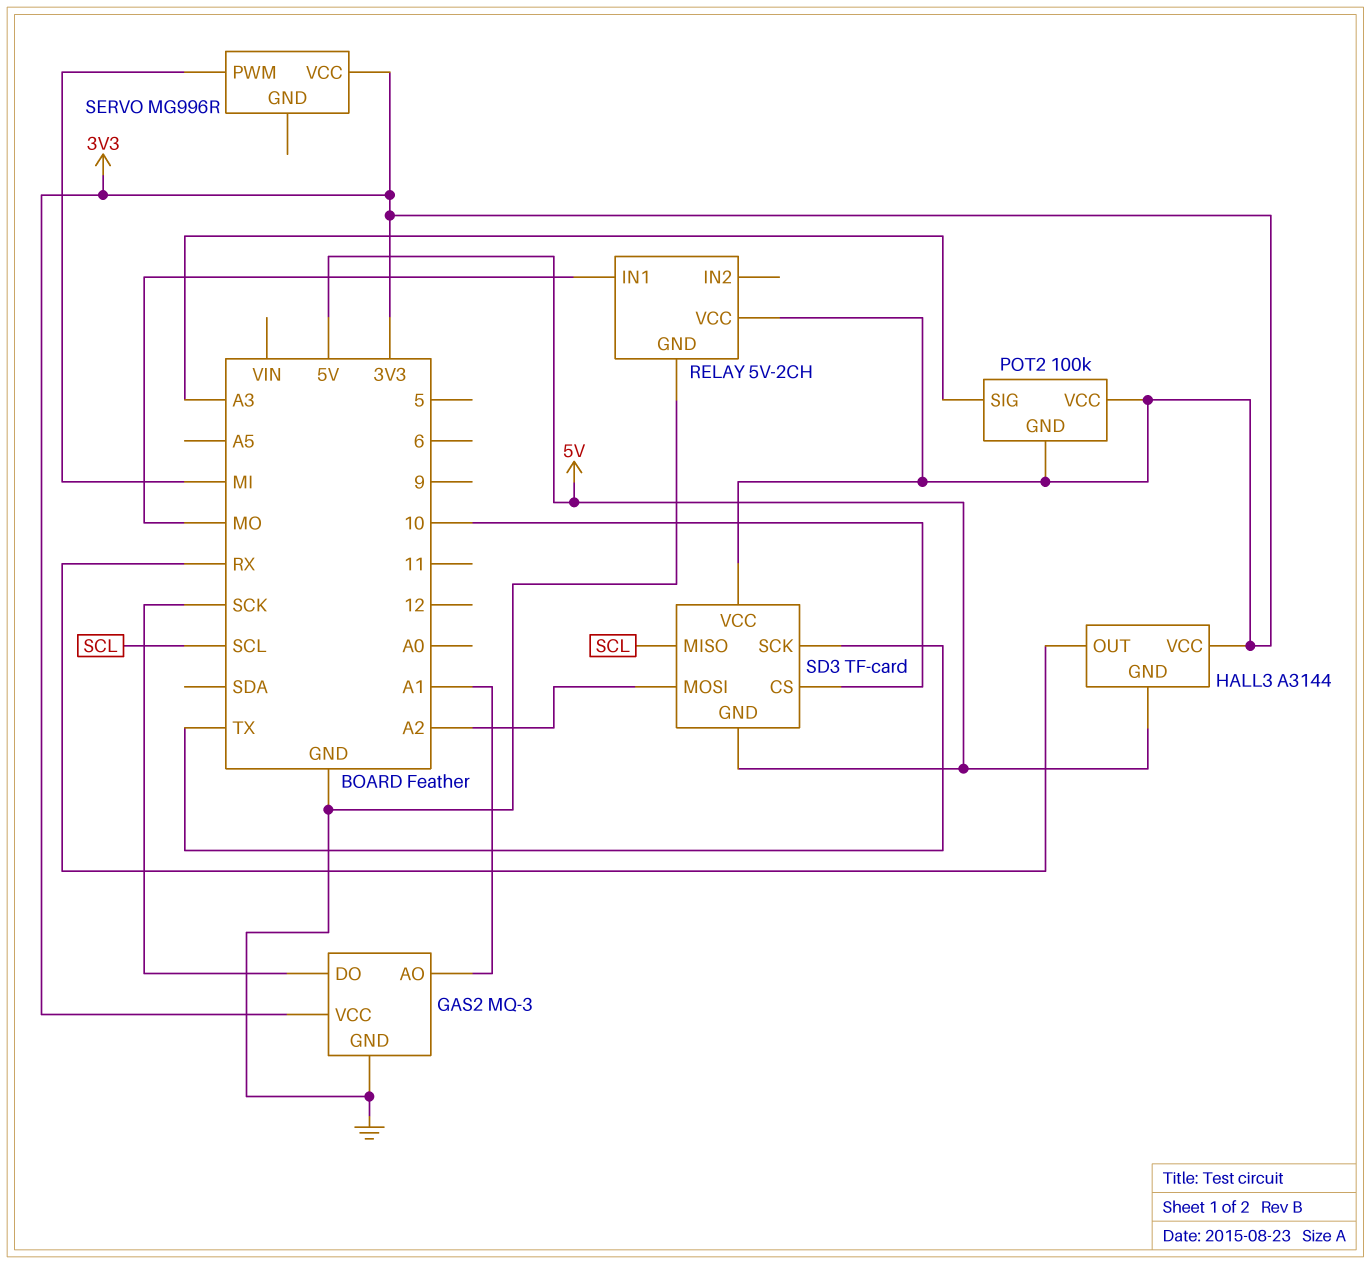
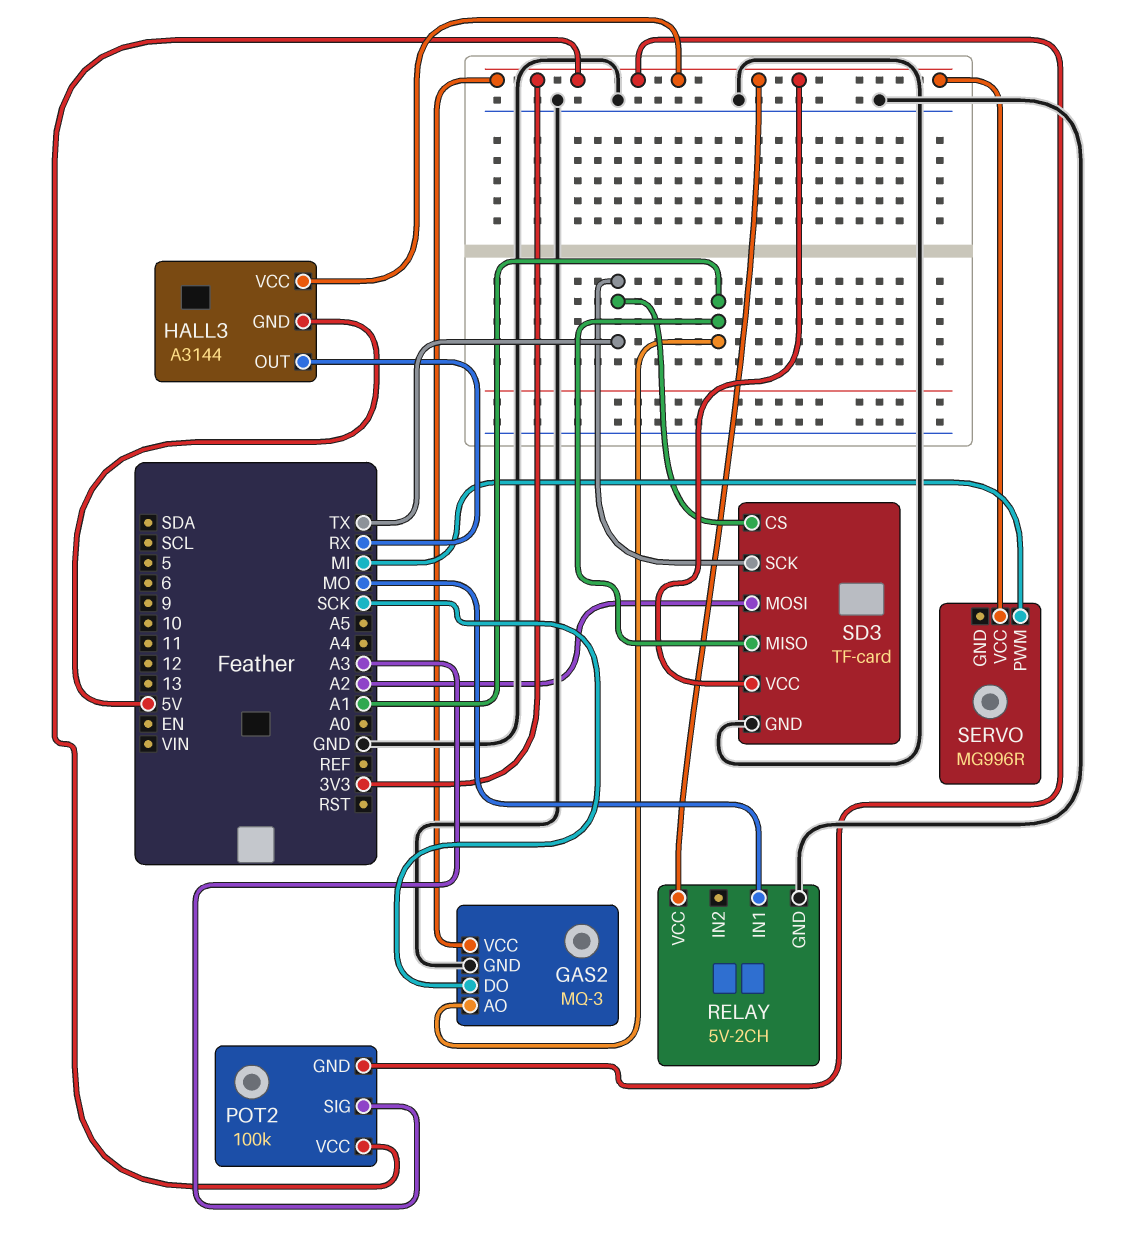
SD3 pin CS: 10 -> TX
SD3 pin GND: 5V -> GND
SD3 pin MISO: SCL -> A1

